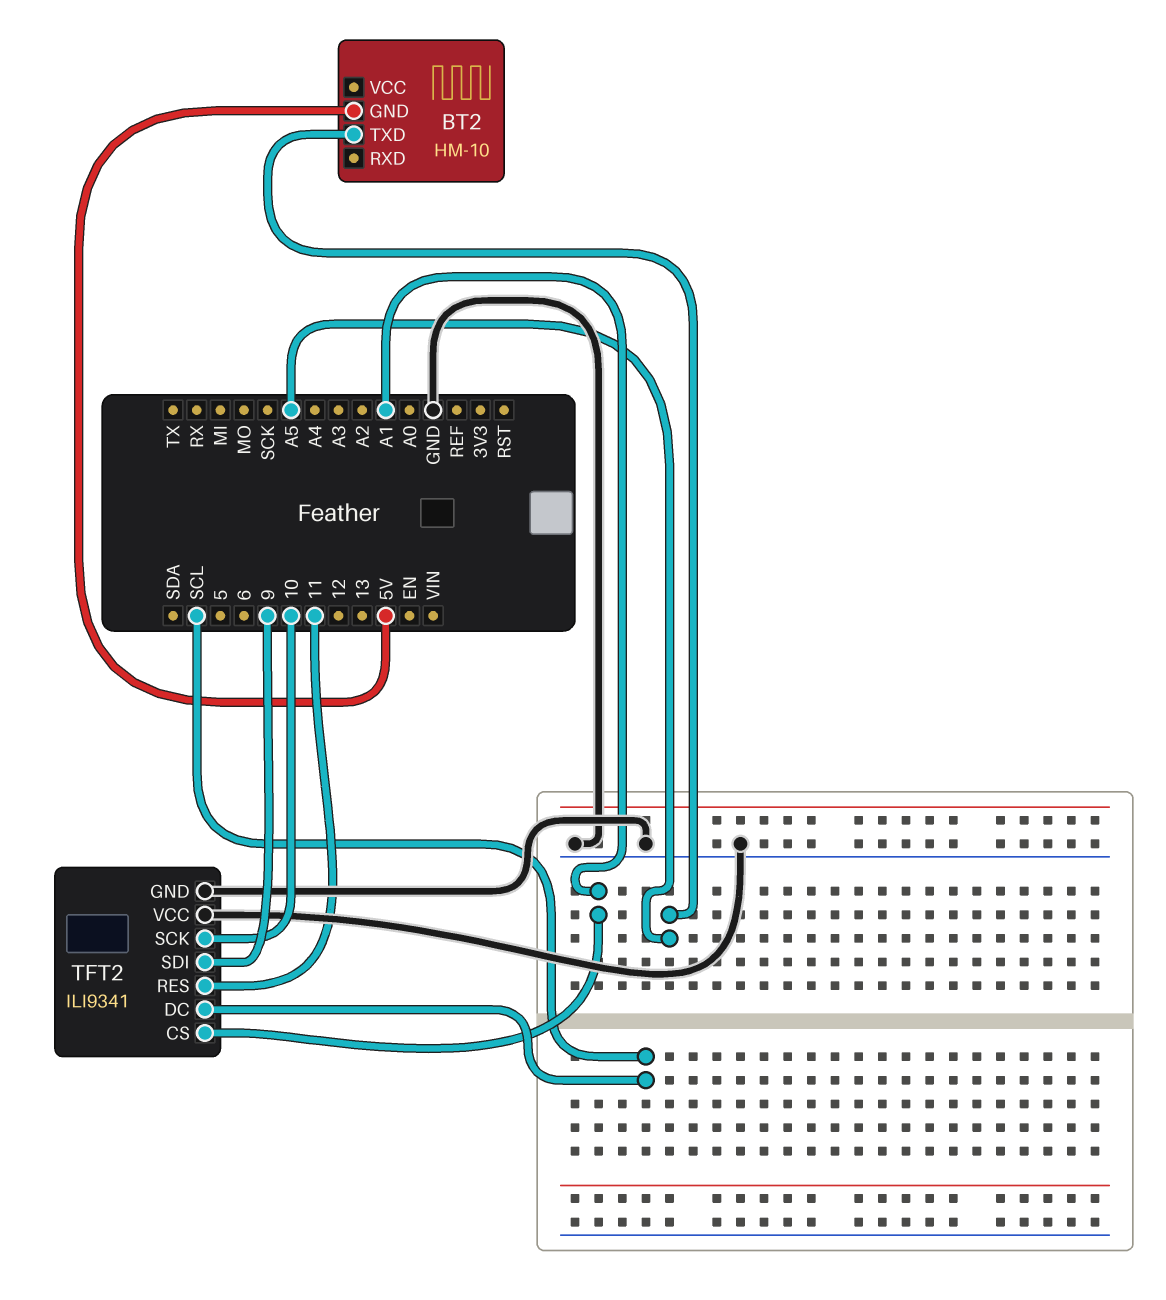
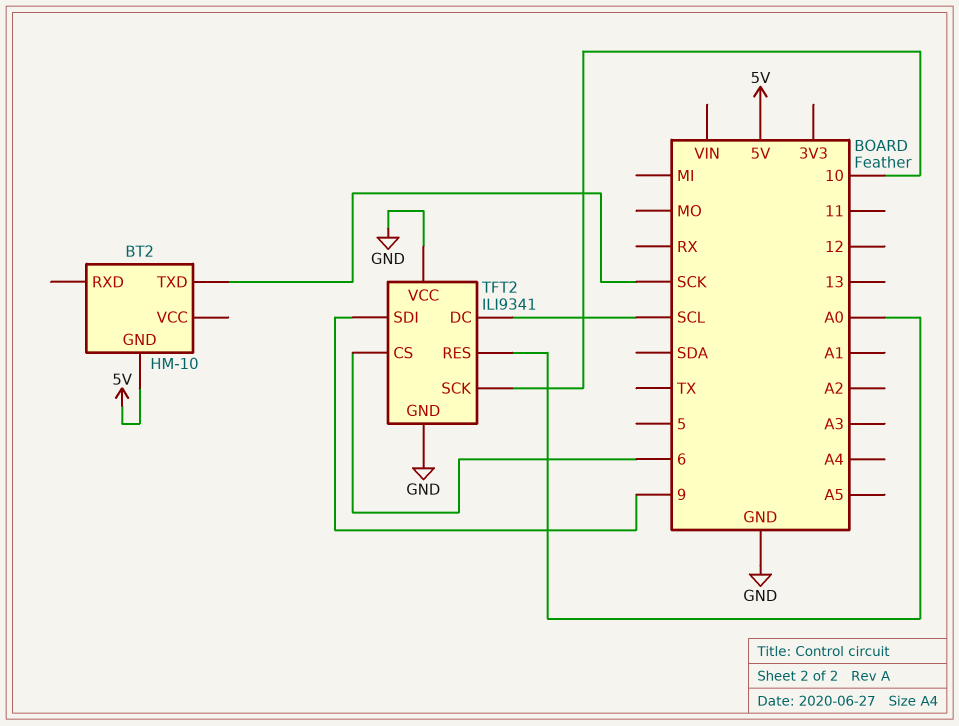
BT2 pin TXD: A5 -> SCK
TFT2 pin CS: A1 -> 6
TFT2 pin RES: 11 -> A0

